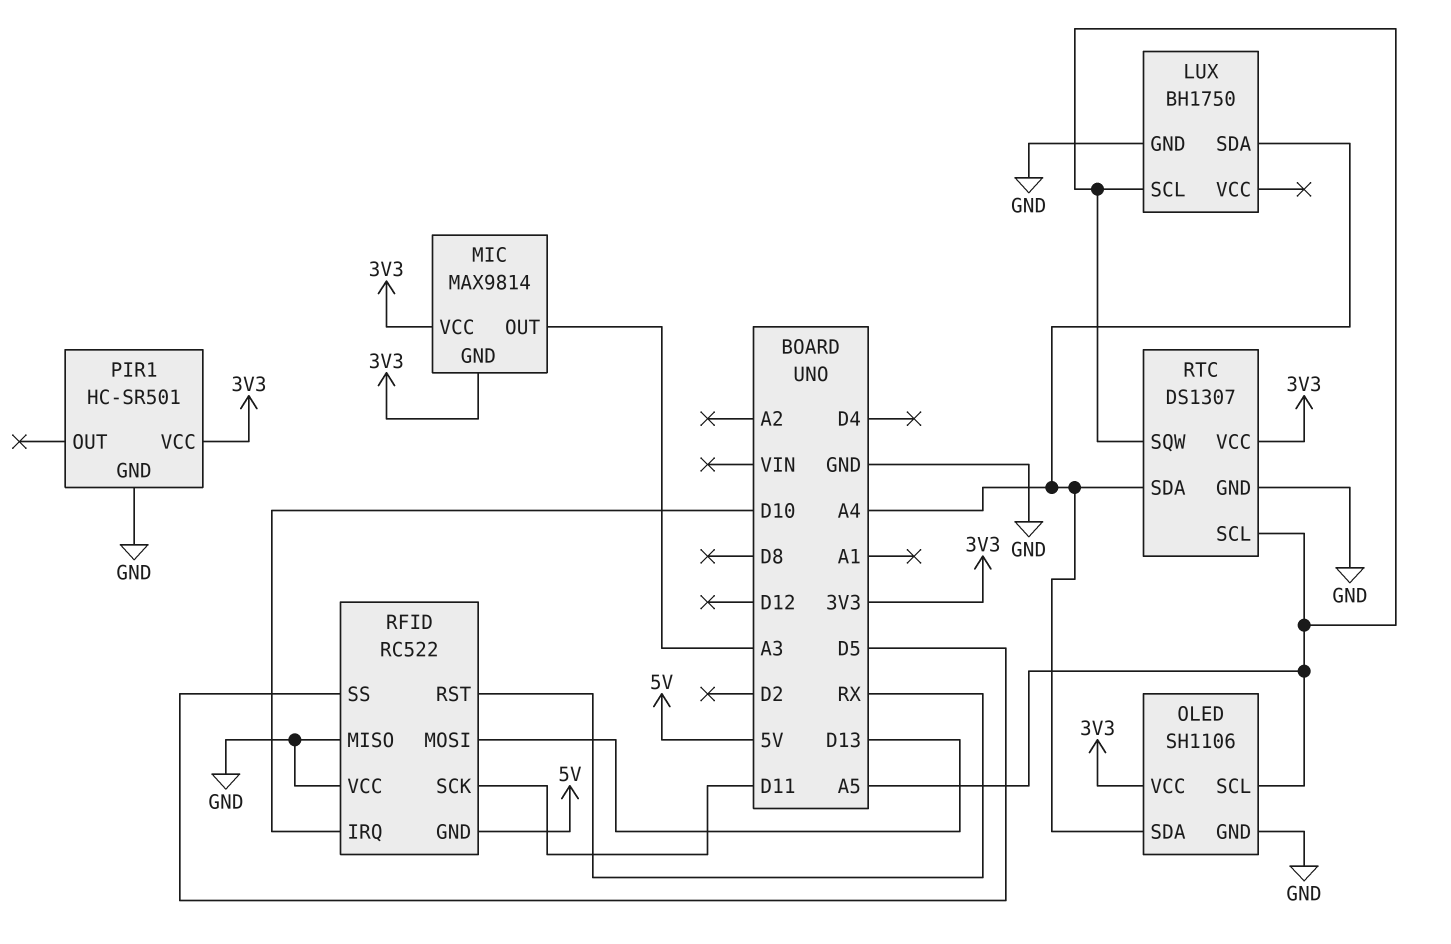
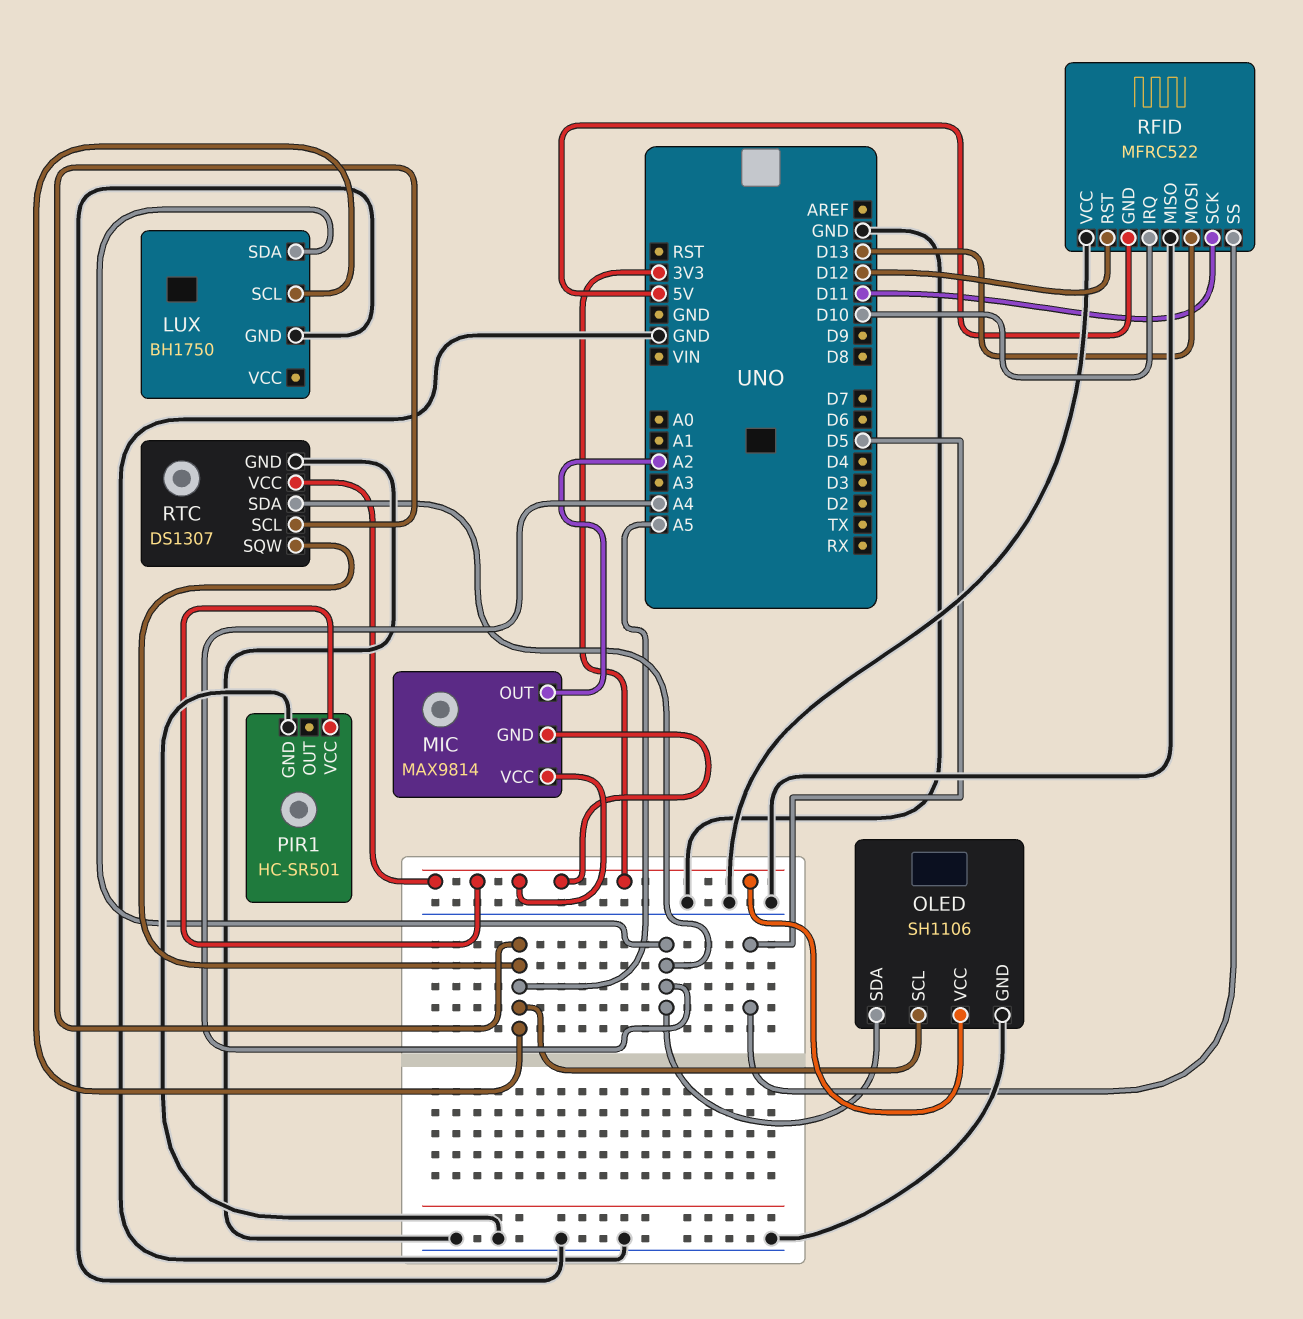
MIC pin OUT: A3 -> A2
RFID: RC522 -> MFRC522
RFID pin RST: RX -> D12

